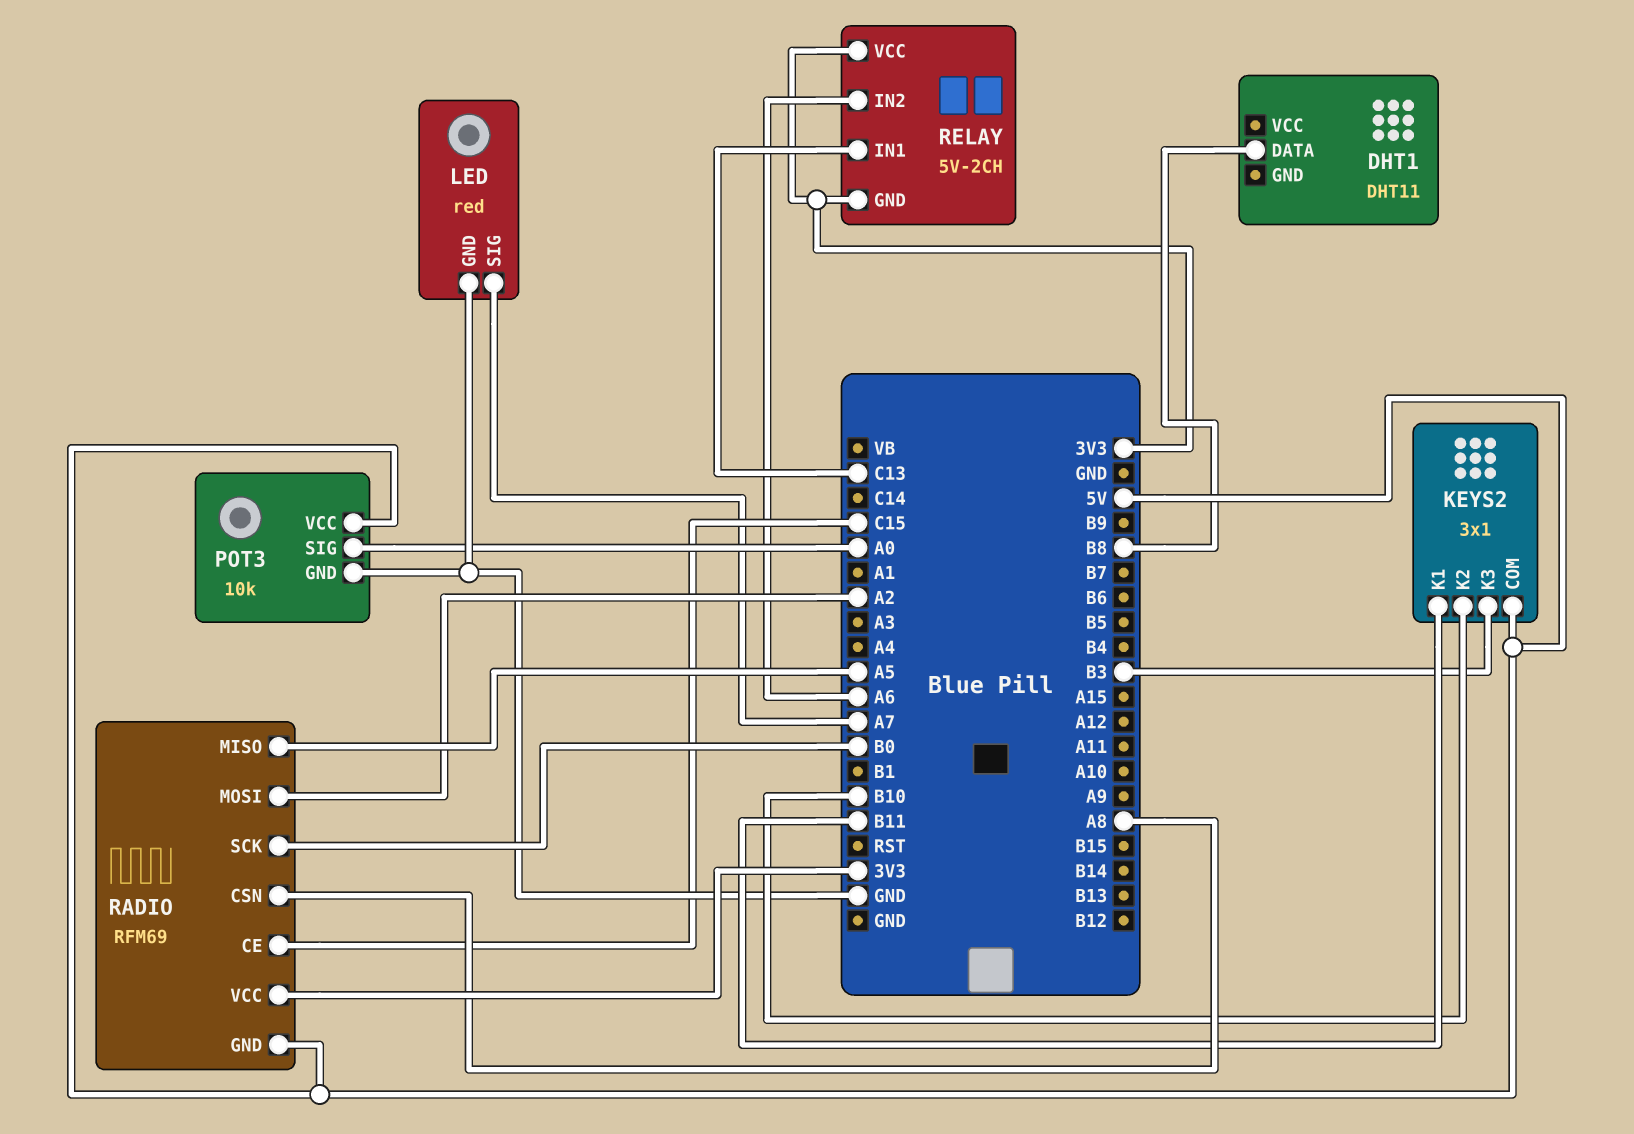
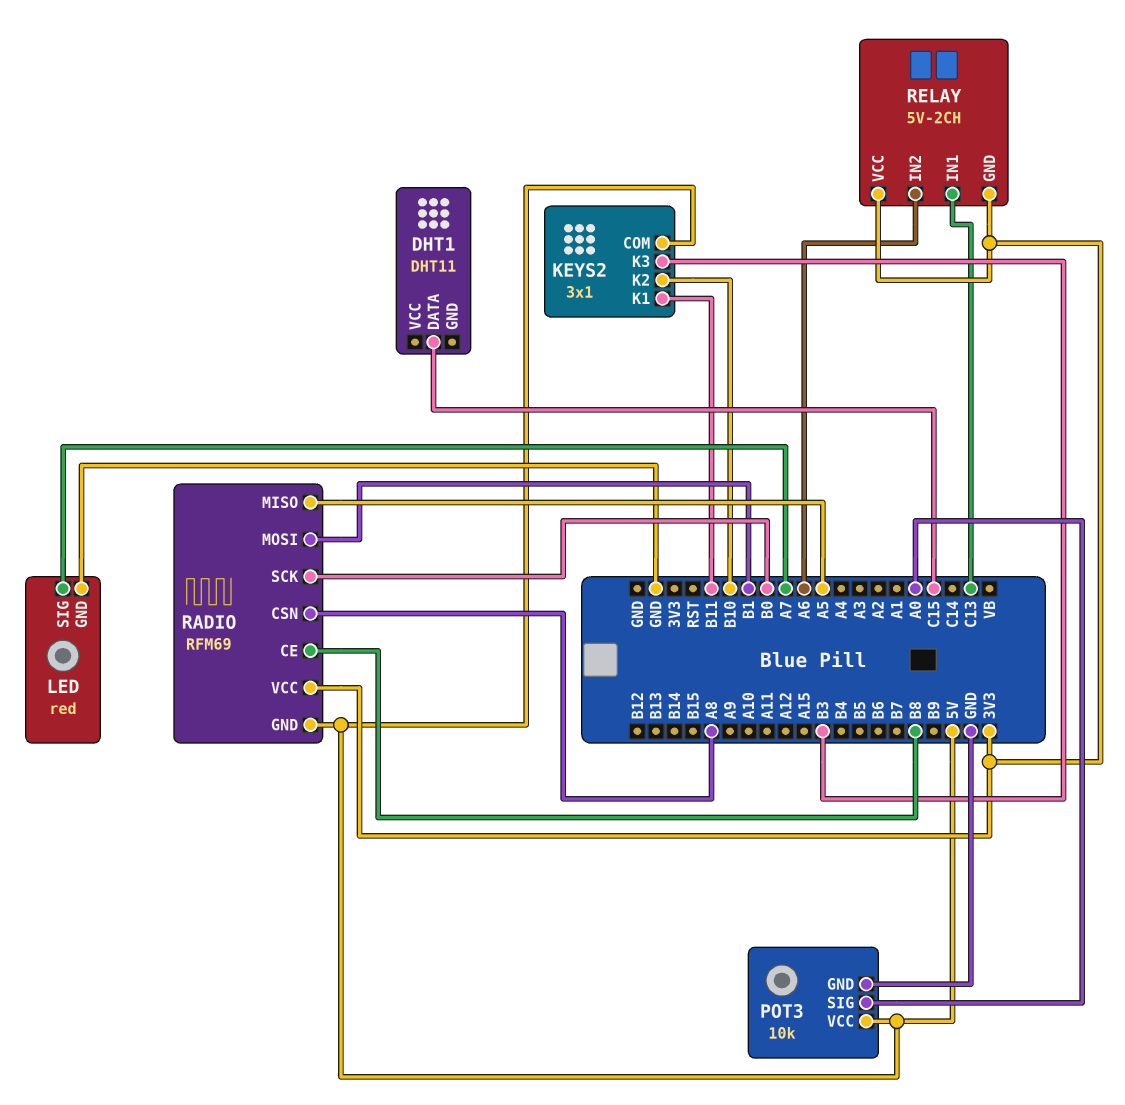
DHT1 pin DATA: B8 -> C15
RADIO pin CE: C15 -> B8
RADIO pin MOSI: A2 -> B1

